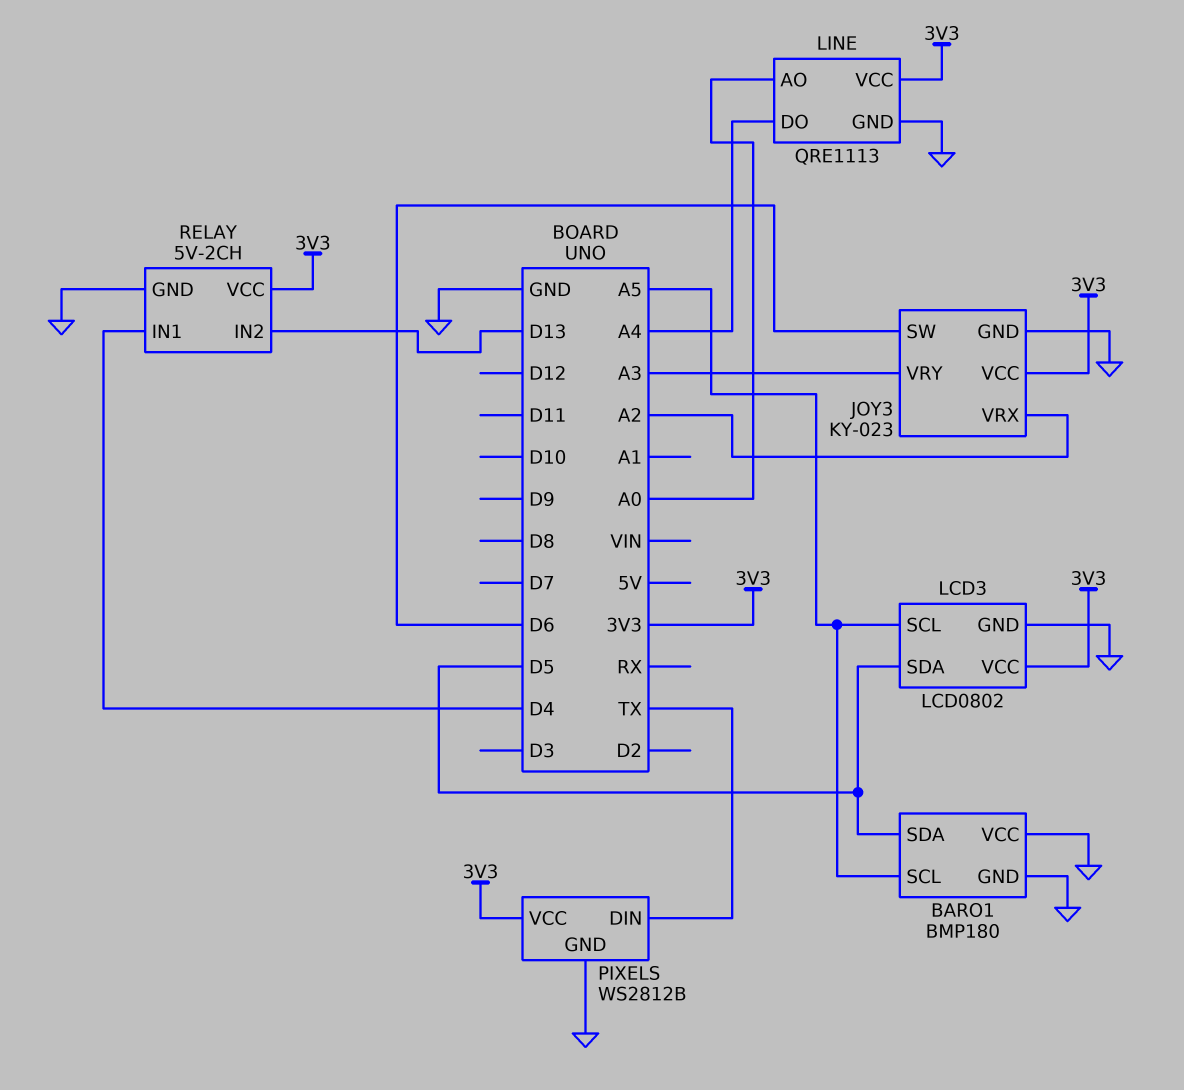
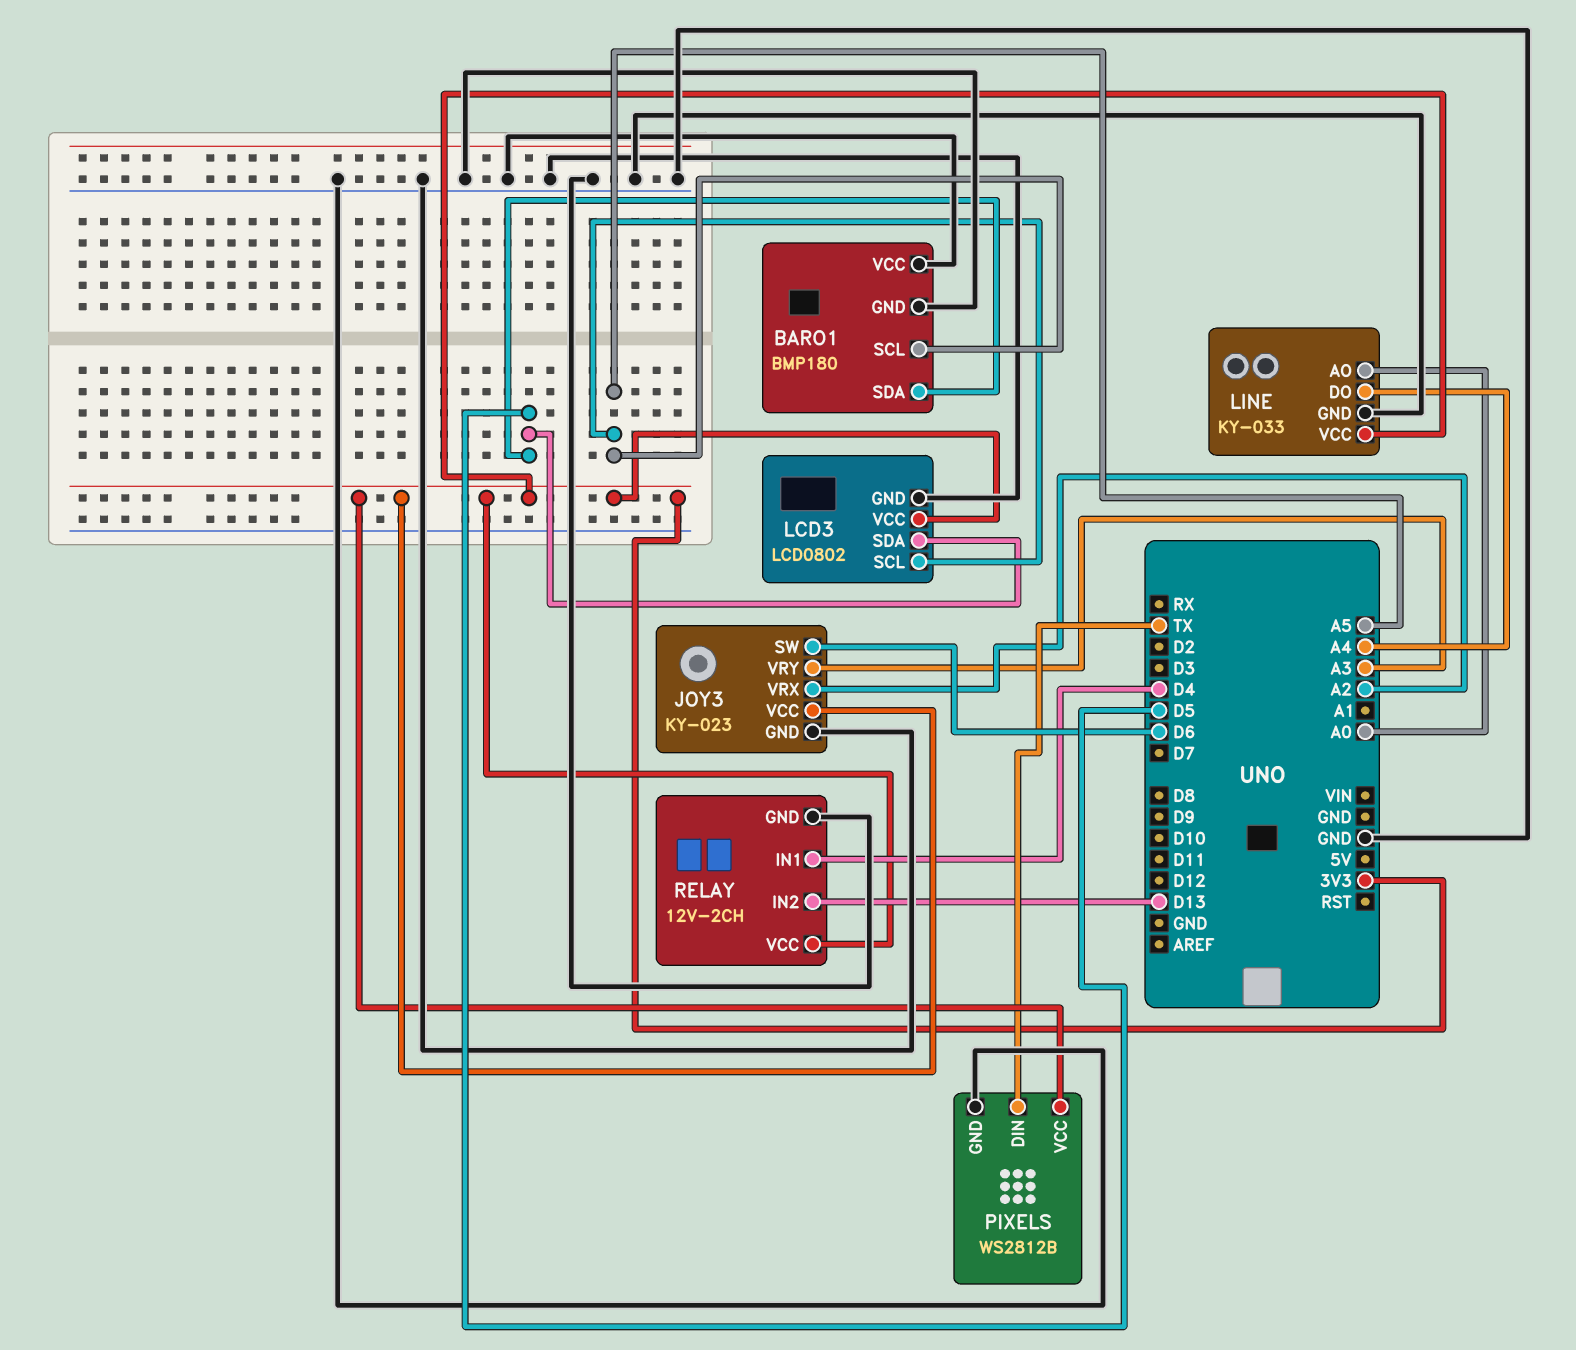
LINE: QRE1113 -> KY-033
RELAY: 5V-2CH -> 12V-2CH

